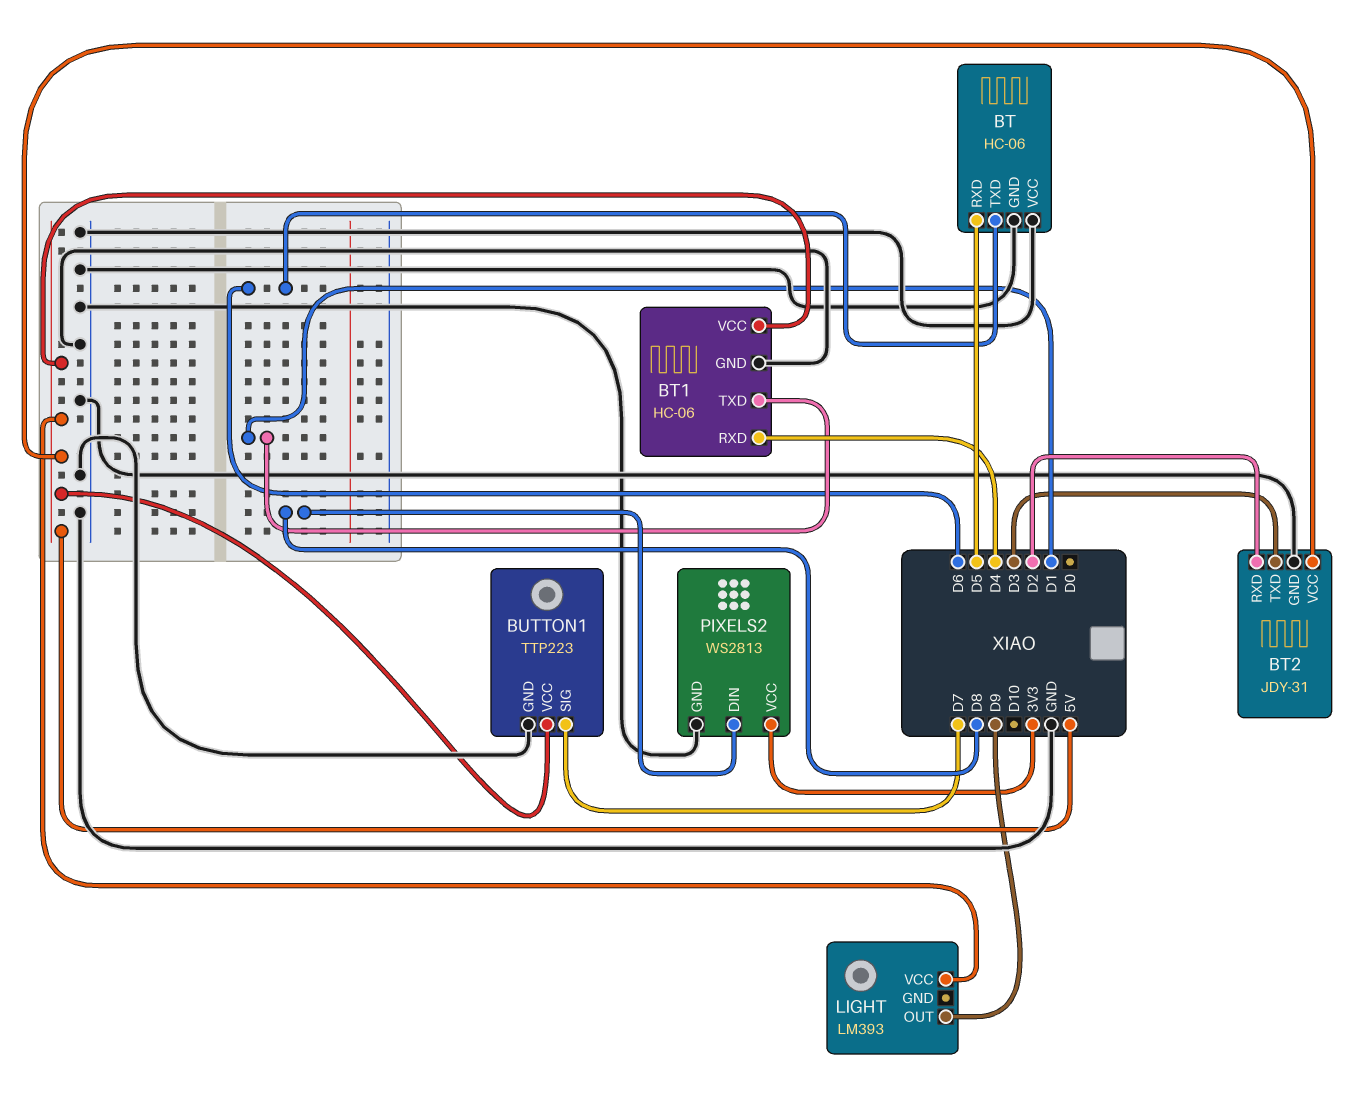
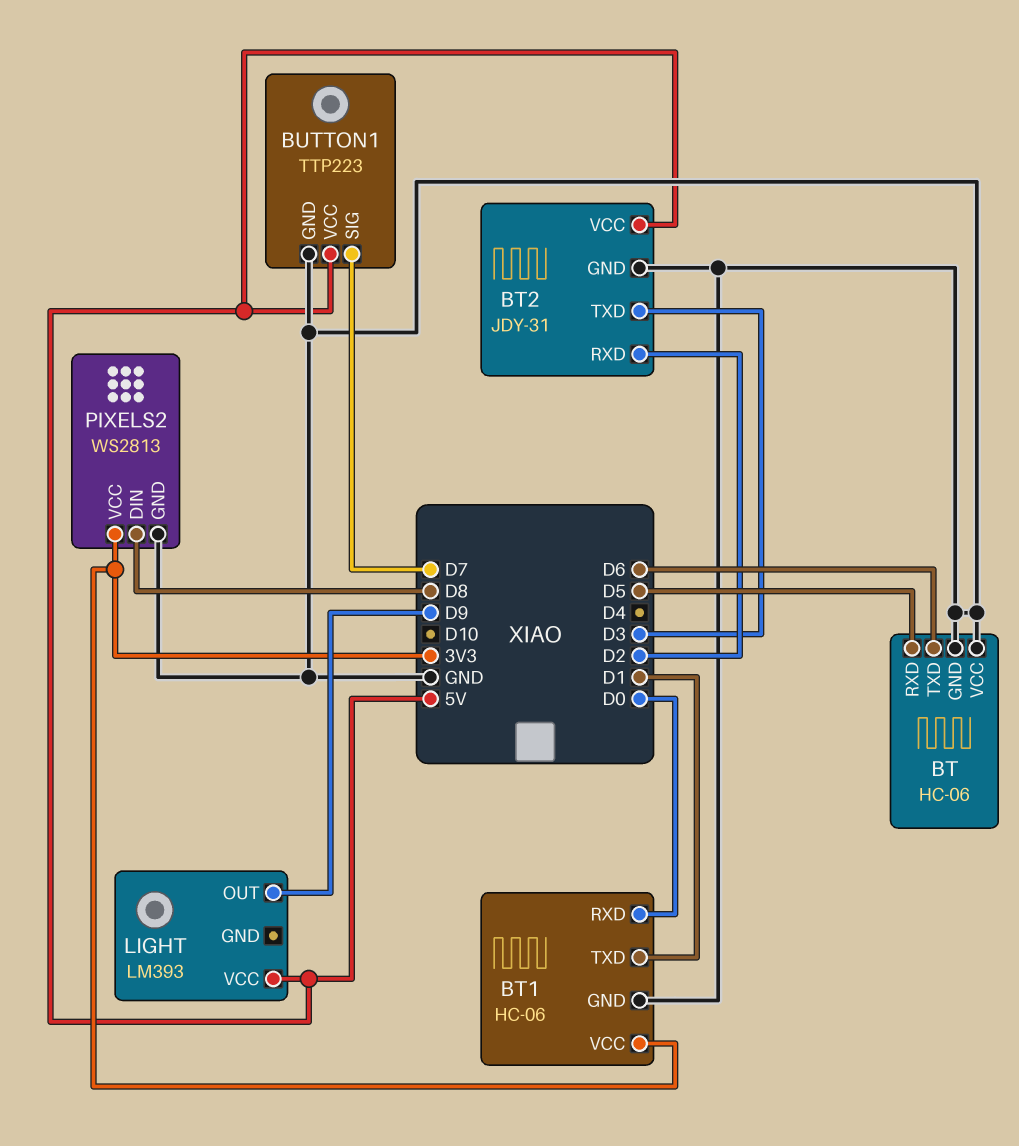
BT1 pin RXD: D4 -> D0
BT1 pin VCC: 5V -> 3V3

